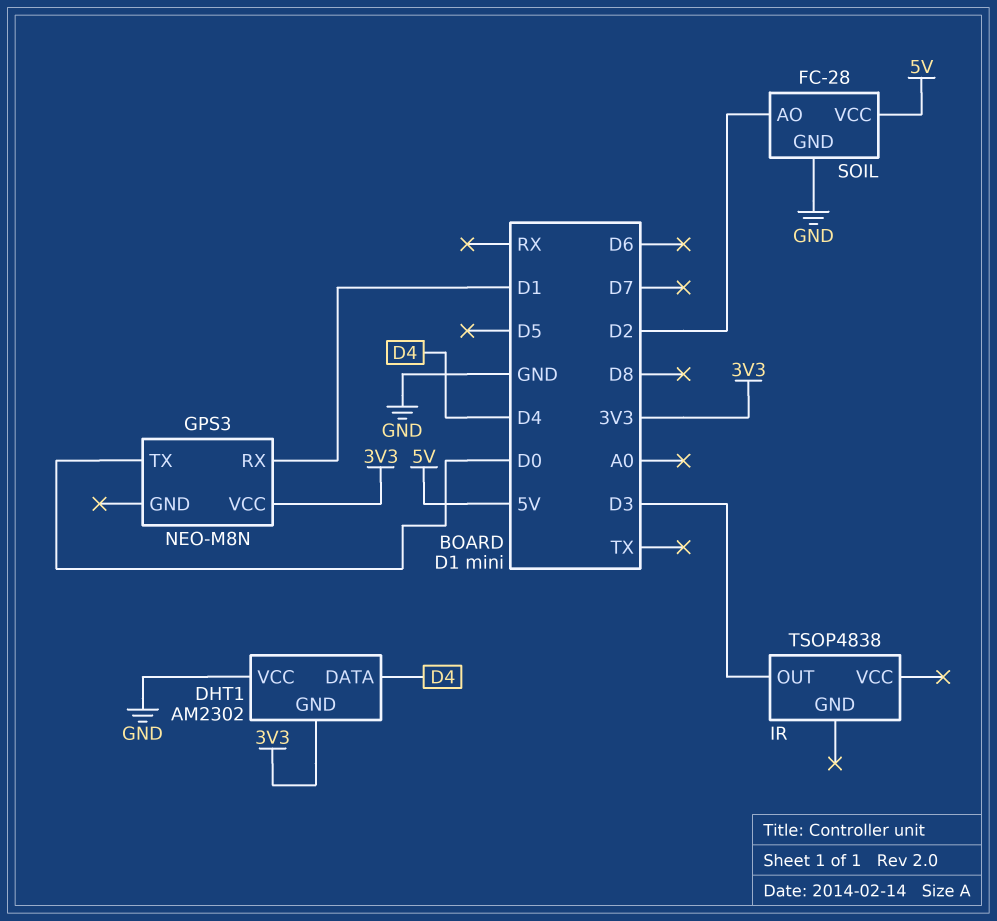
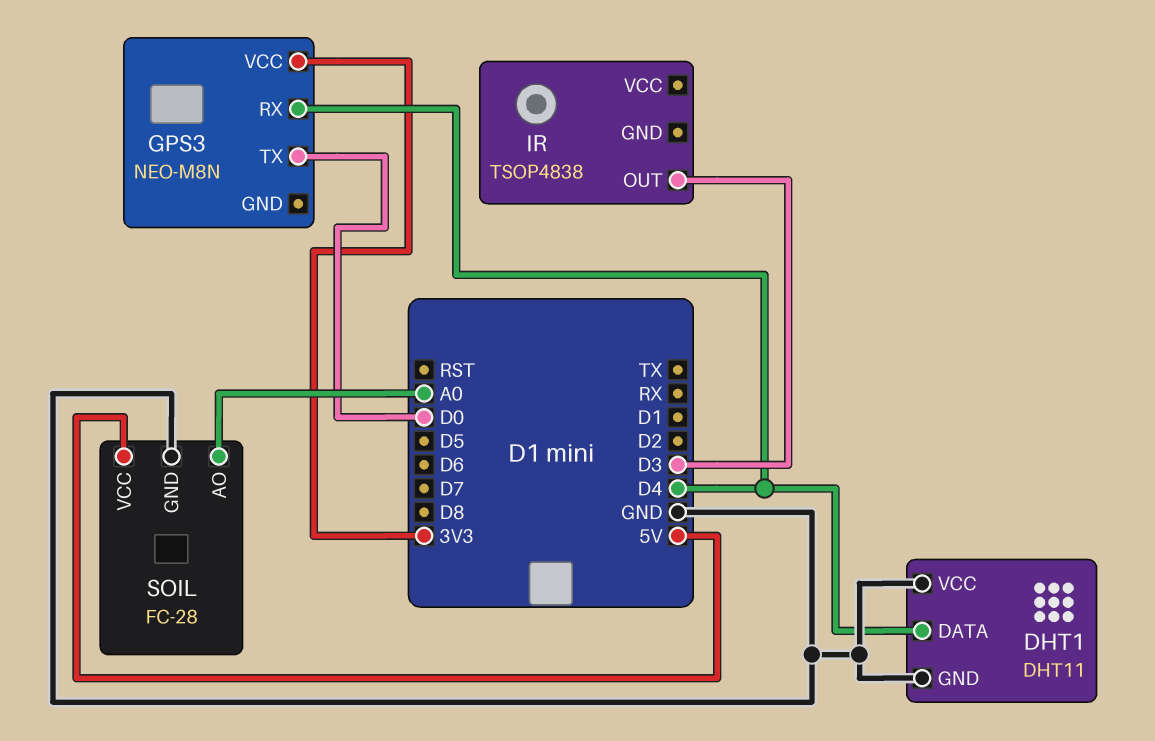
DHT1: AM2302 -> DHT11
DHT1 pin GND: 3V3 -> GND
GPS3 pin RX: D1 -> D4
SOIL pin AO: D2 -> A0

